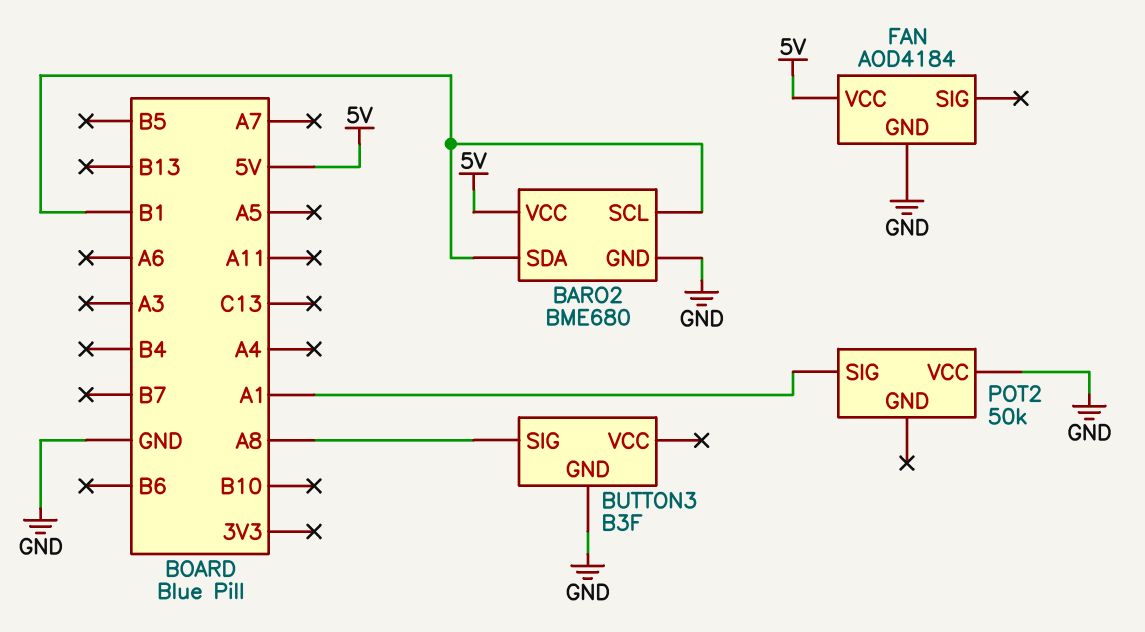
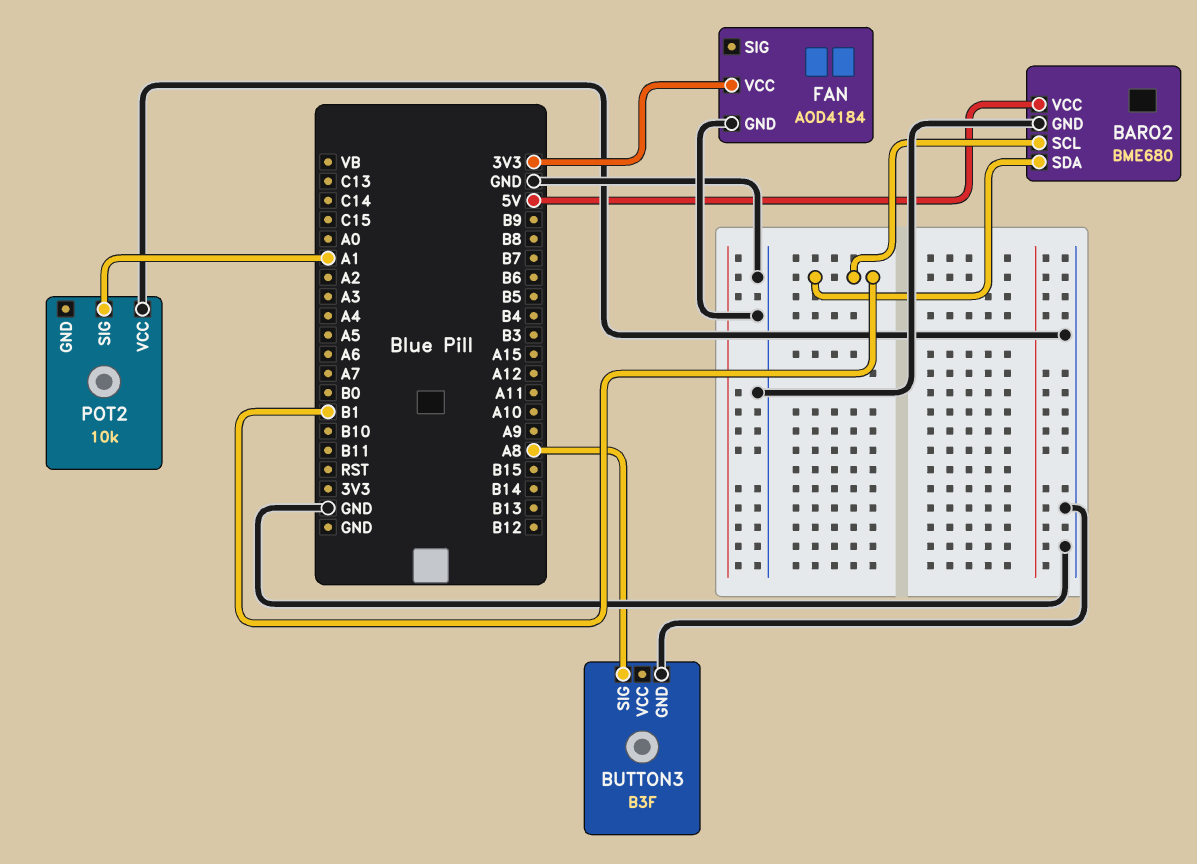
FAN pin VCC: 5V -> 3V3
POT2: 50k -> 10k

